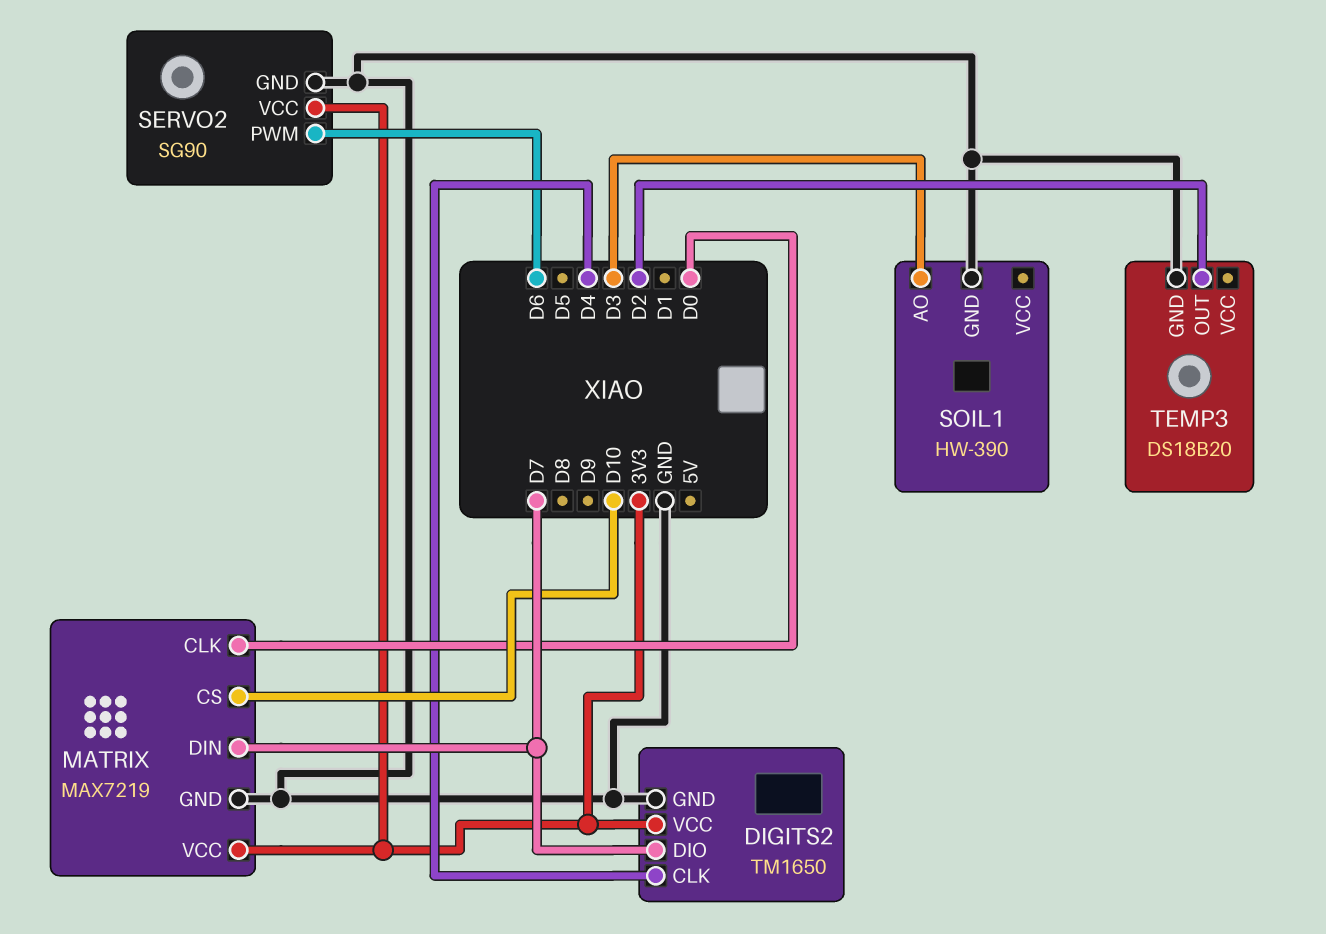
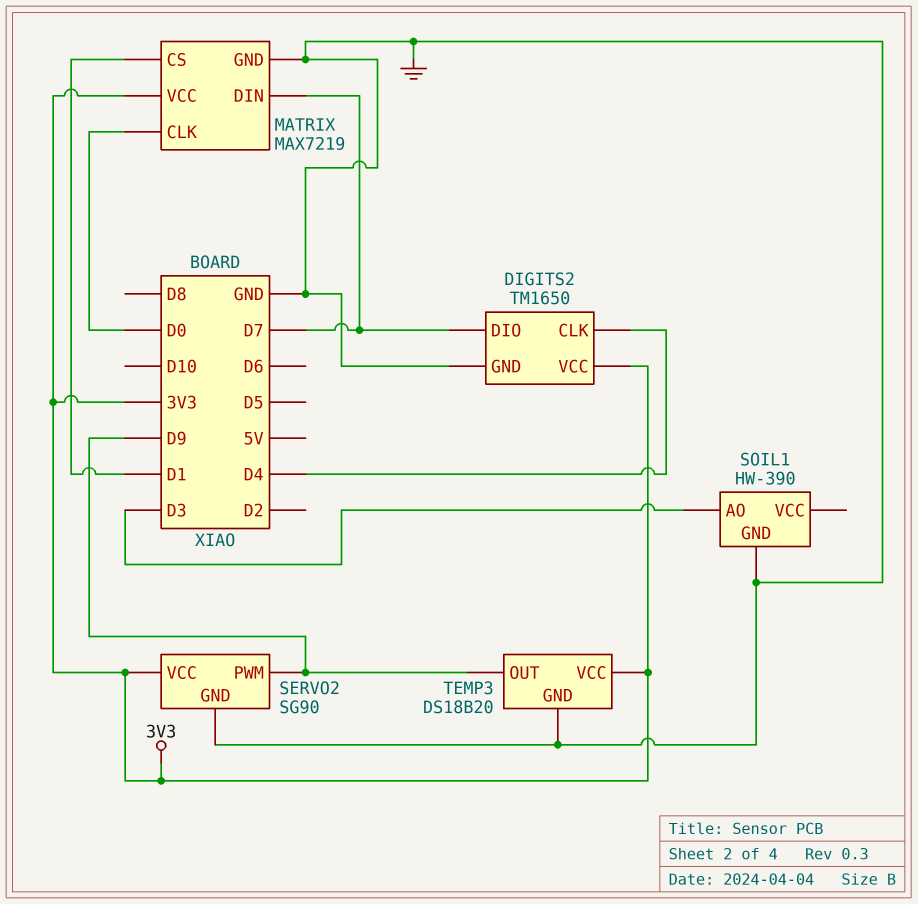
MATRIX pin CS: D10 -> D1
SERVO2 pin PWM: D6 -> D9
TEMP3 pin OUT: D2 -> D9
TEMP3 pin VCC: none -> 3V3

